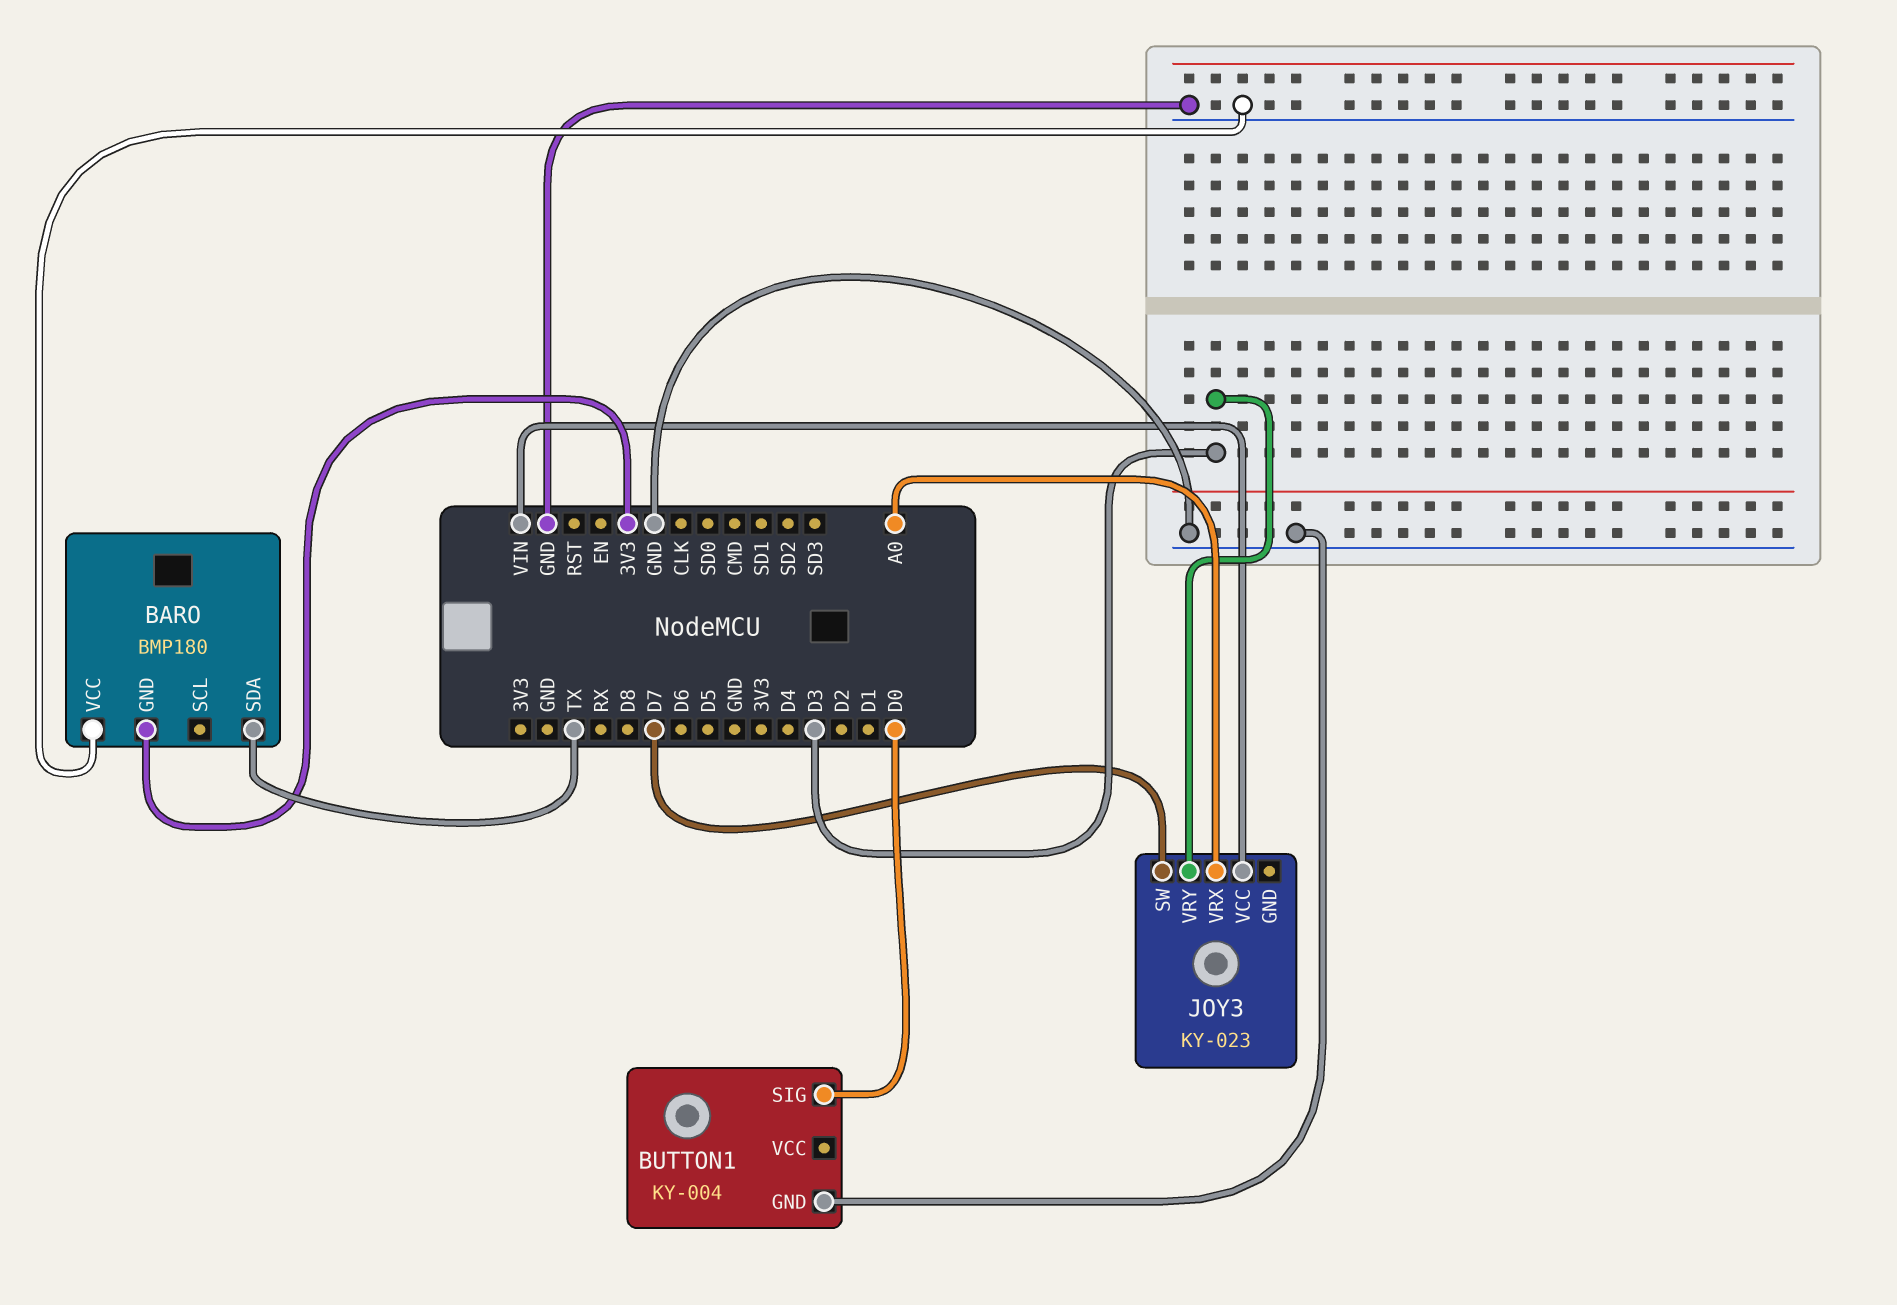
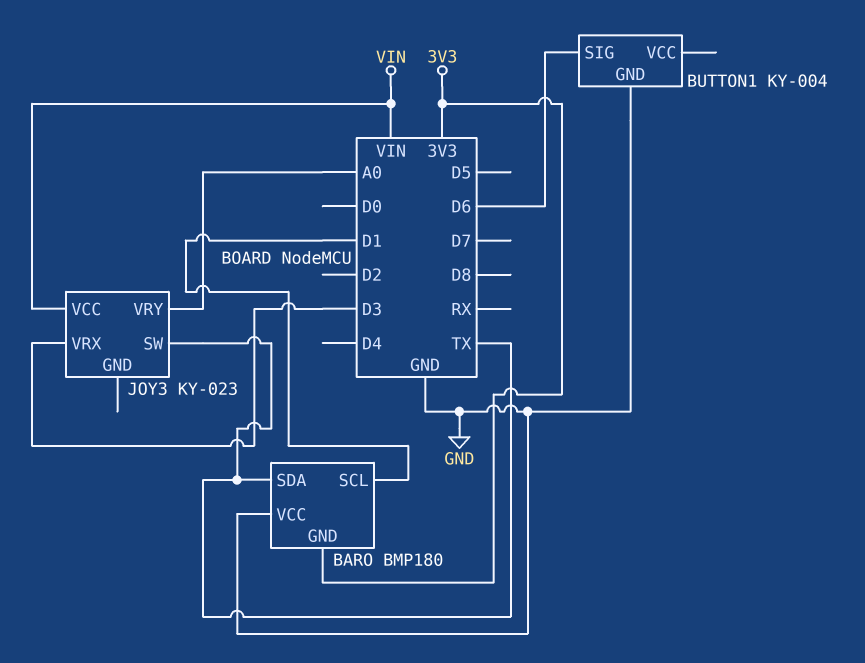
BARO pin SCL: none -> D1
BUTTON1 pin SIG: D0 -> D6
JOY3 pin SW: D7 -> TX
JOY3 pin VRX: A0 -> D3
JOY3 pin VRY: D3 -> A0

